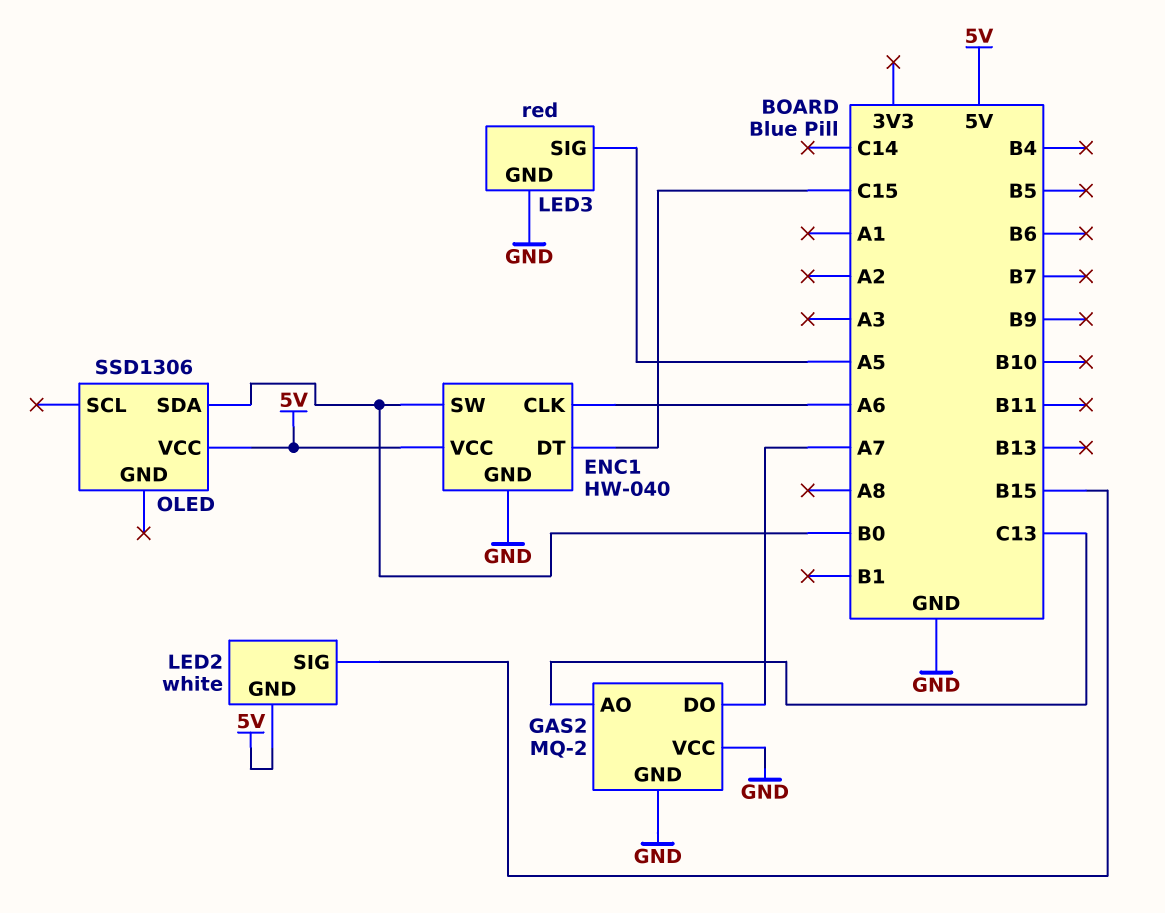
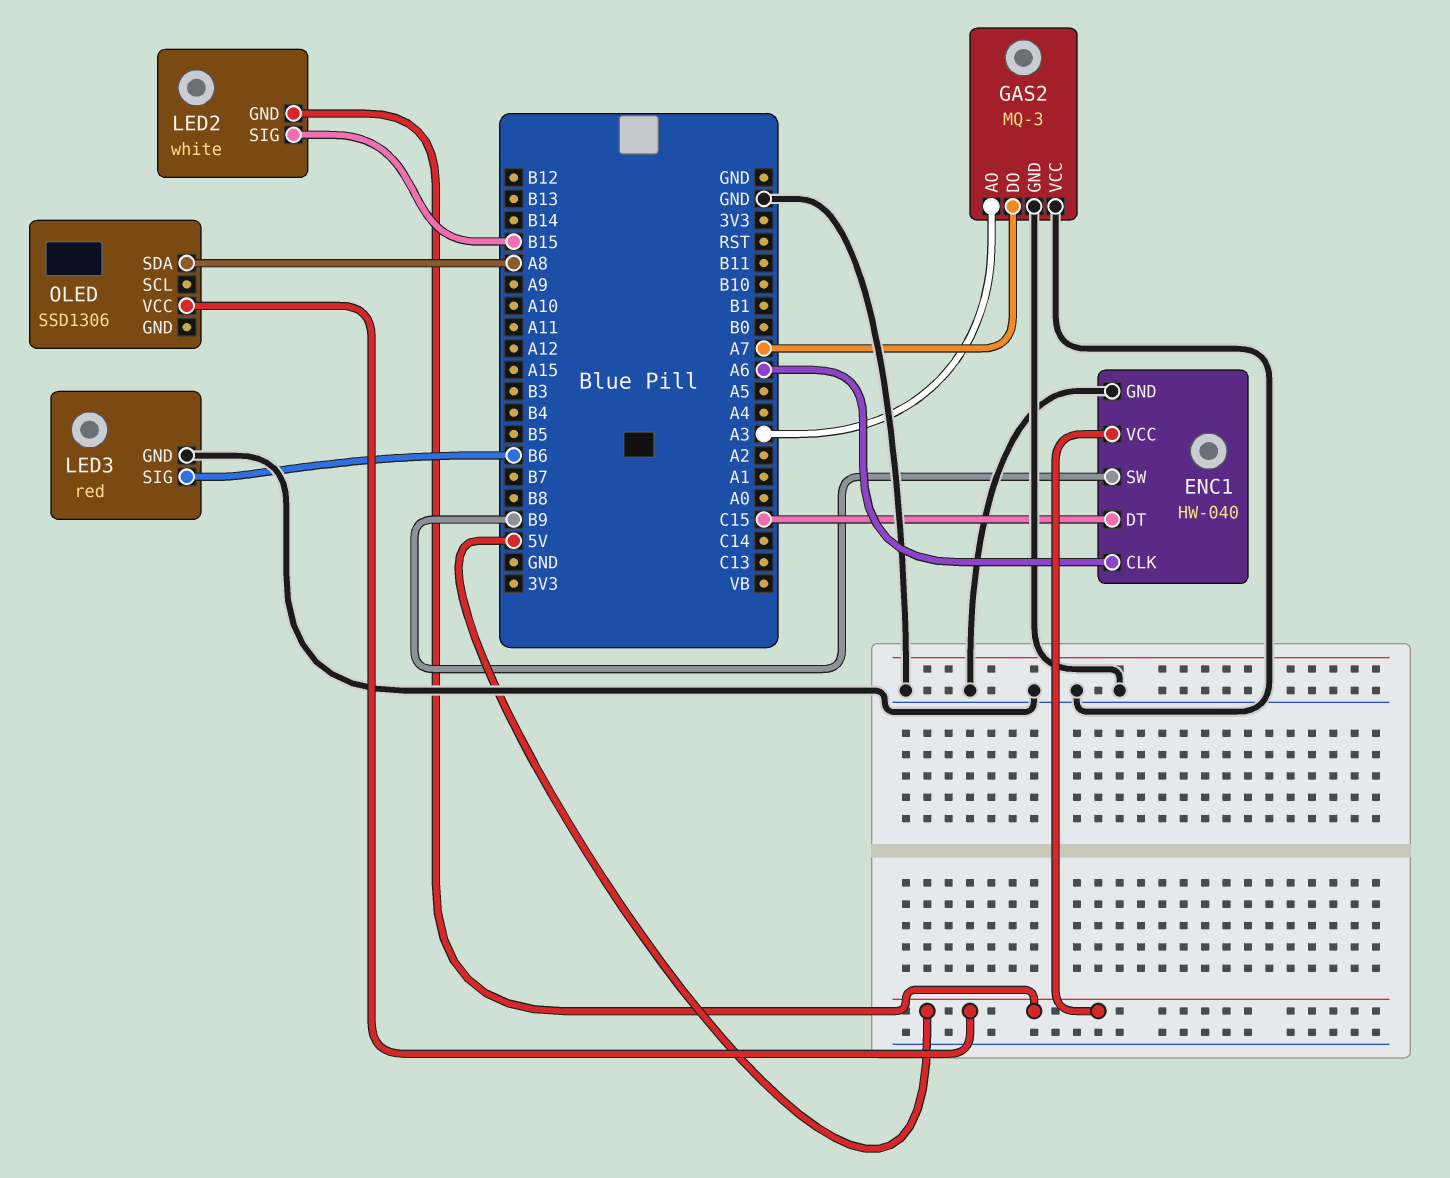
ENC1 pin SW: B0 -> B9
GAS2: MQ-2 -> MQ-3
GAS2 pin AO: C13 -> A3
LED3 pin SIG: A5 -> B6
OLED pin SDA: B0 -> A8

